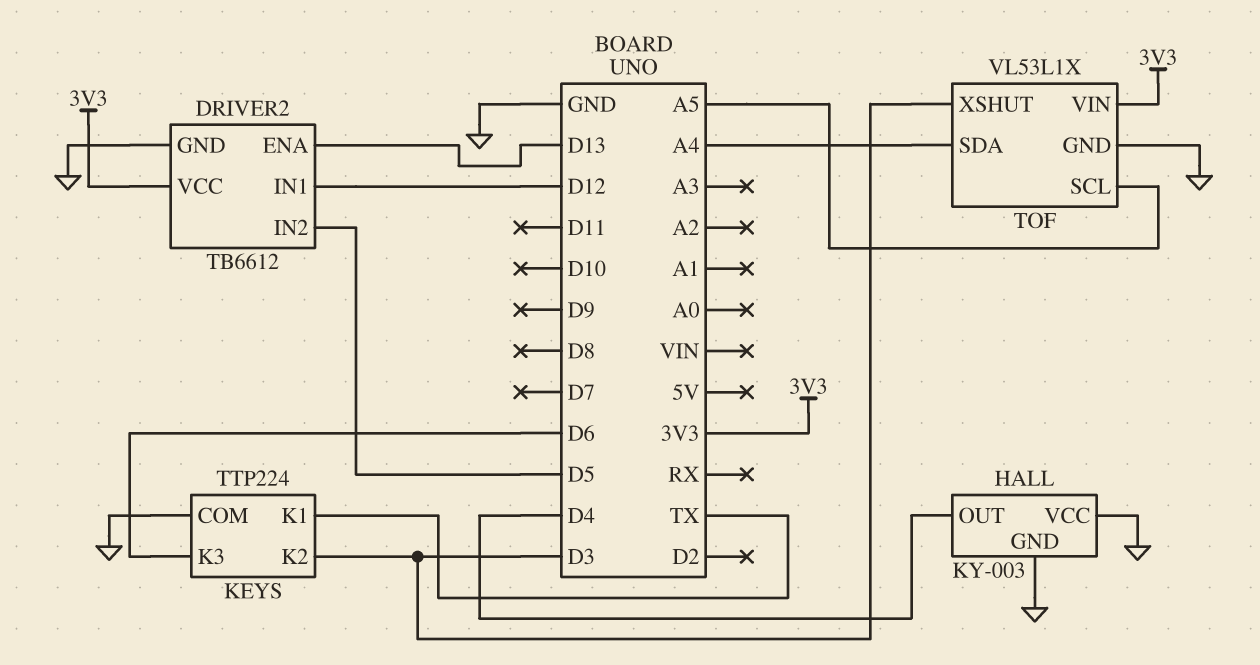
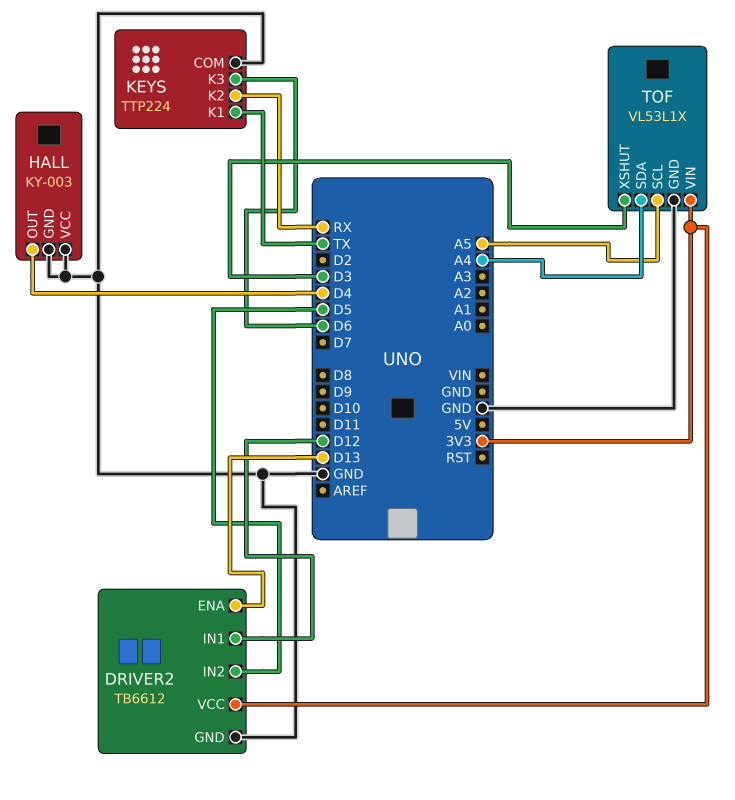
KEYS pin K2: D3 -> RX

